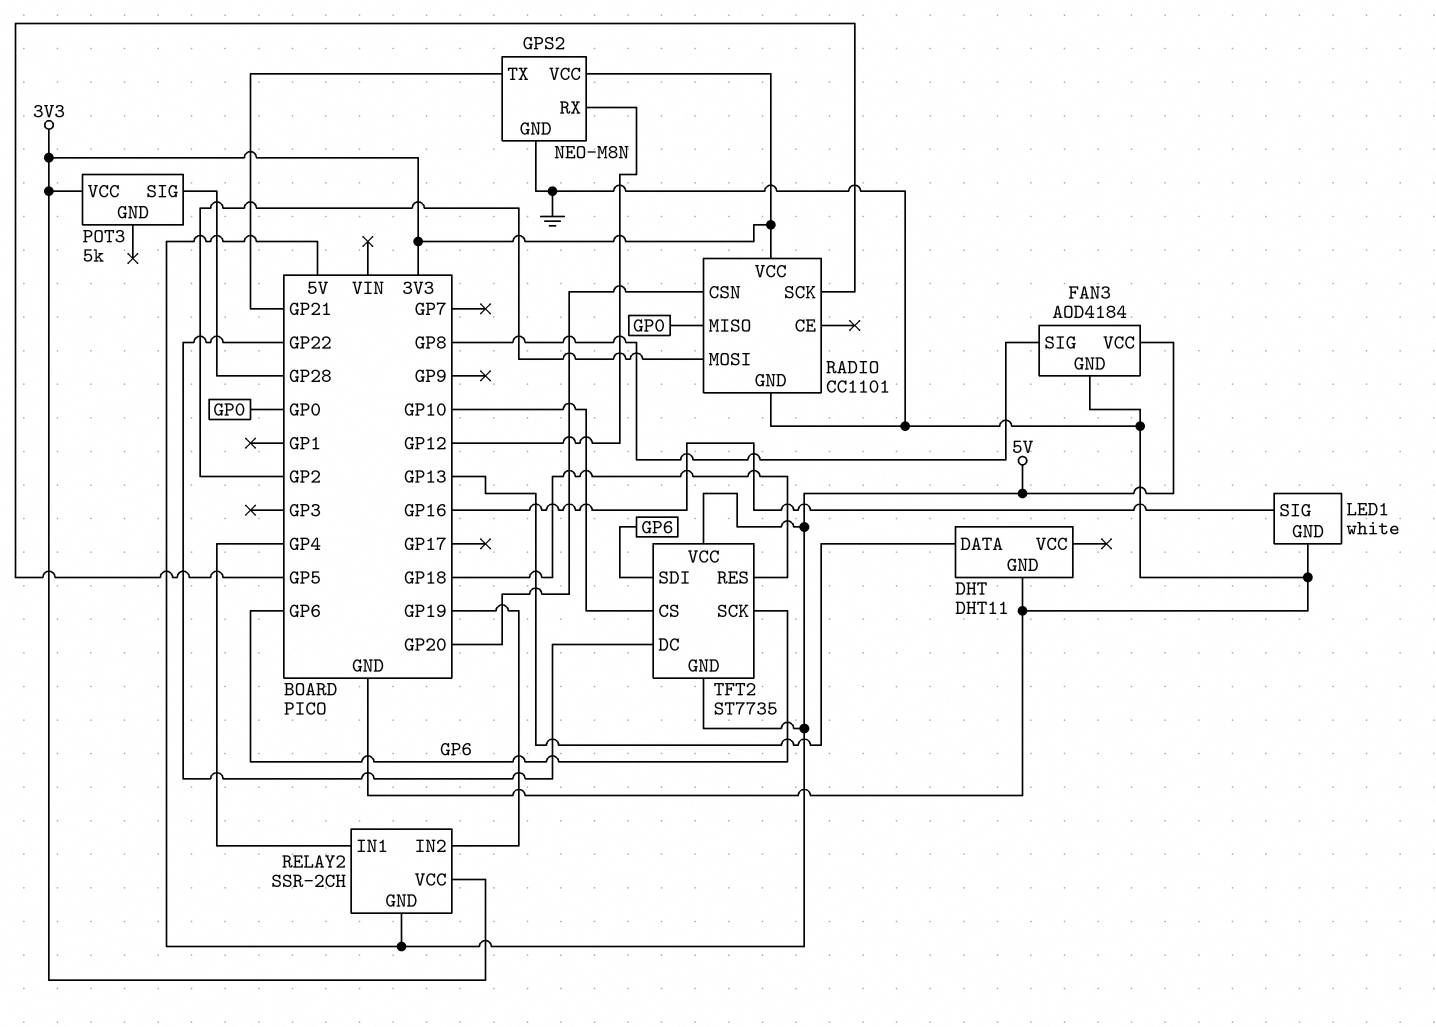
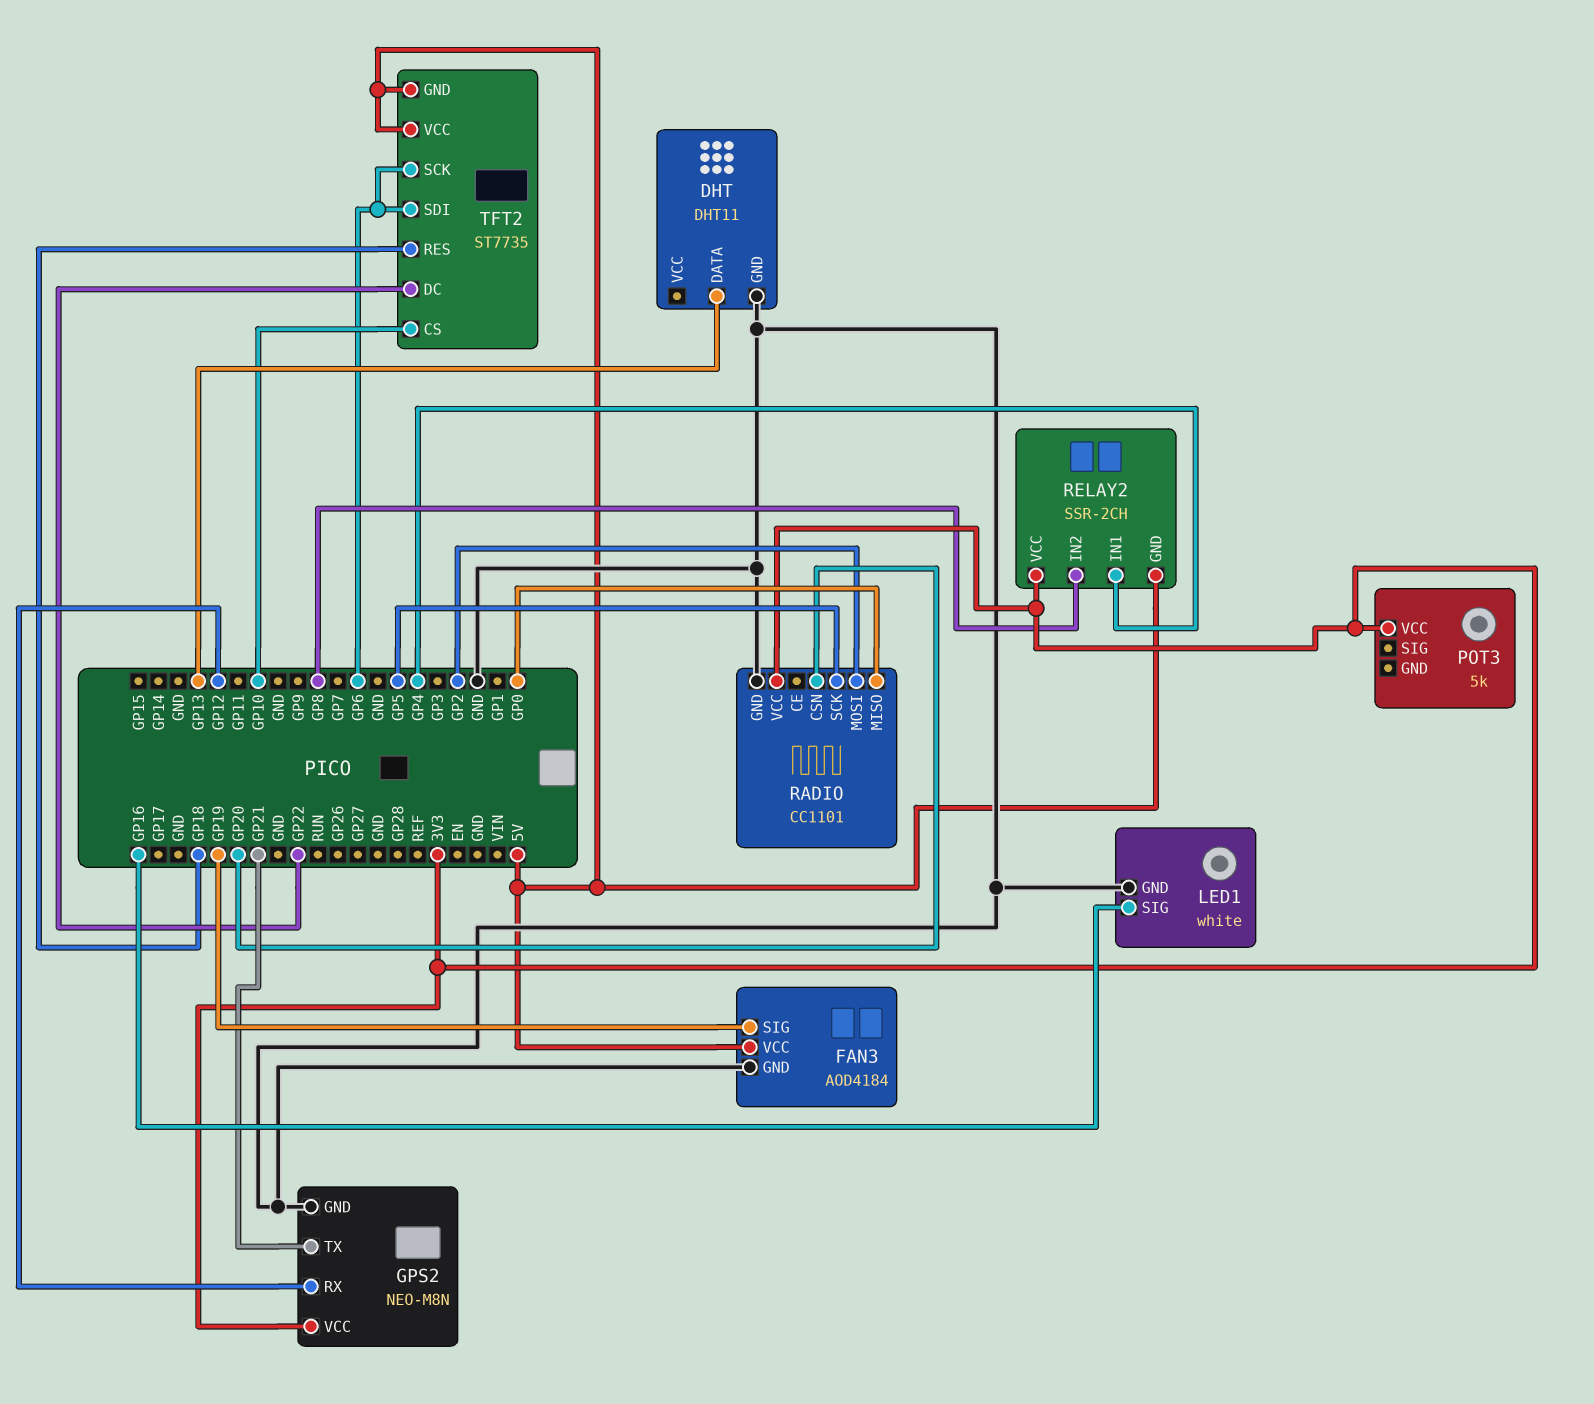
FAN3 pin SIG: GP8 -> GP19
POT3 pin SIG: GP28 -> none
RELAY2 pin IN2: GP19 -> GP8

